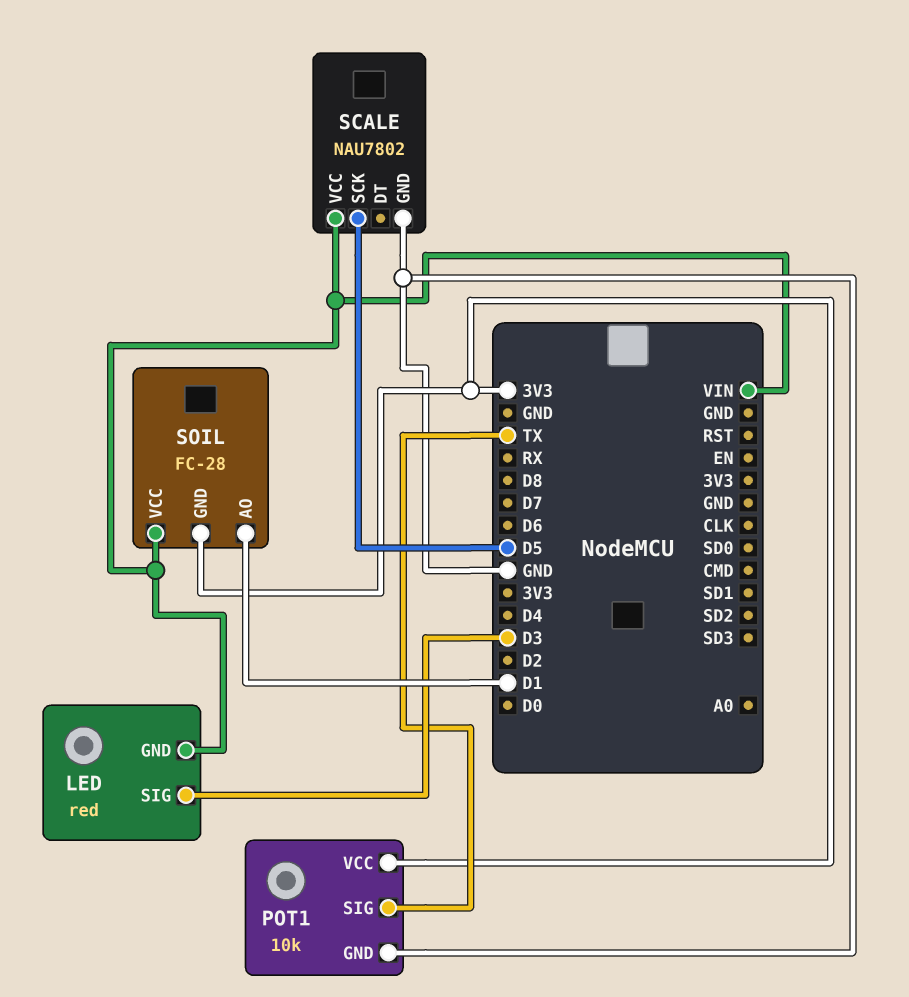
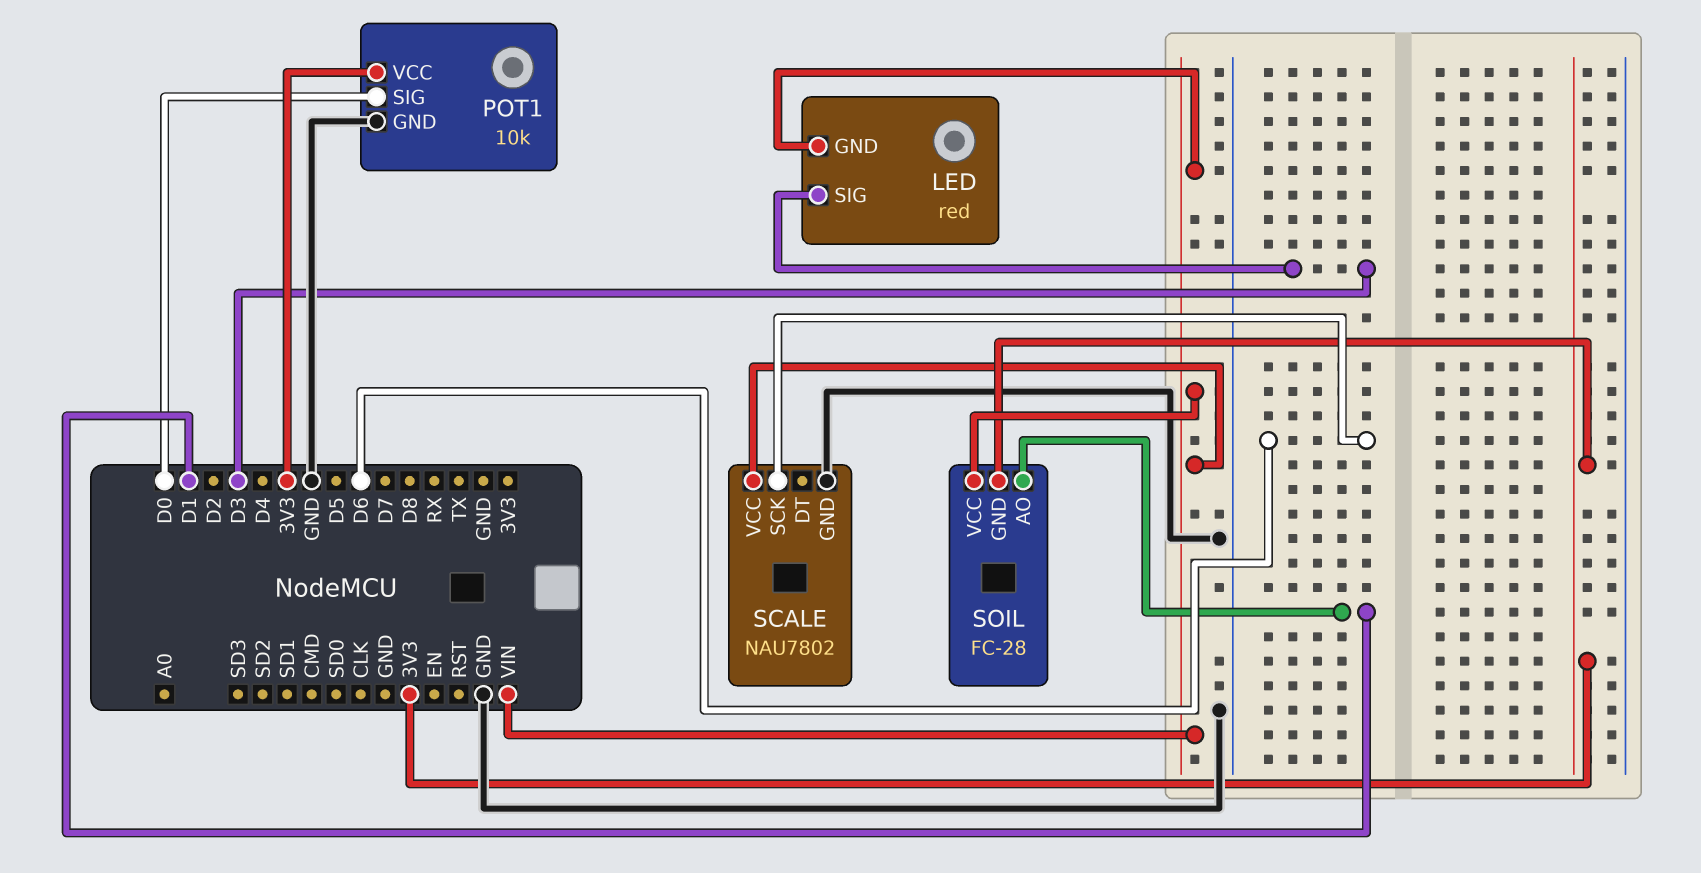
POT1 pin SIG: TX -> D0
SCALE pin SCK: D5 -> D6

